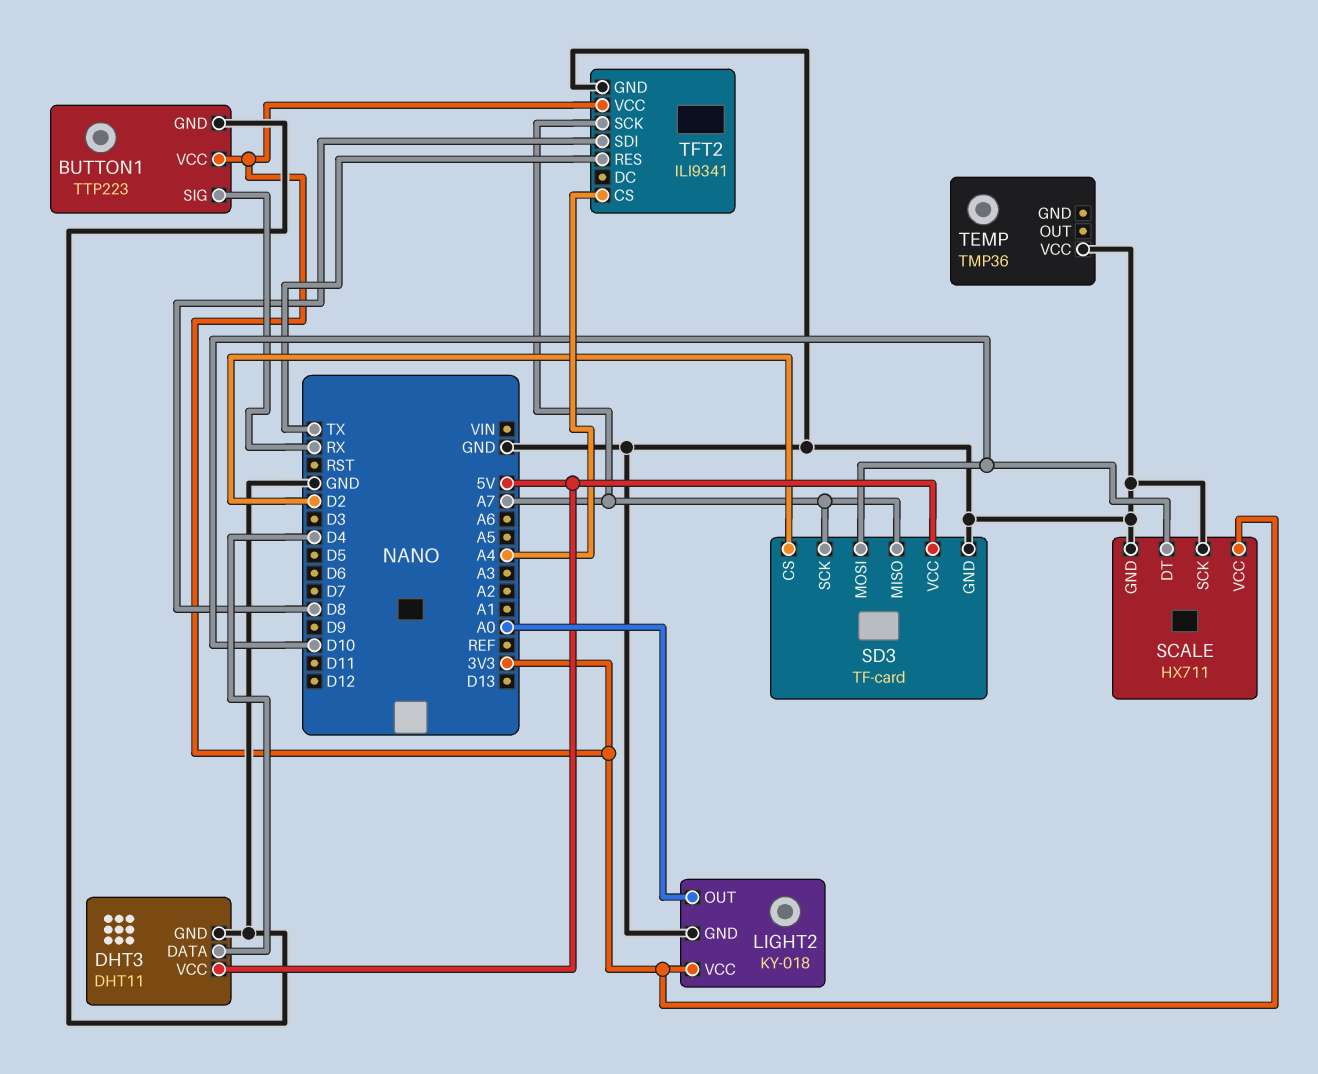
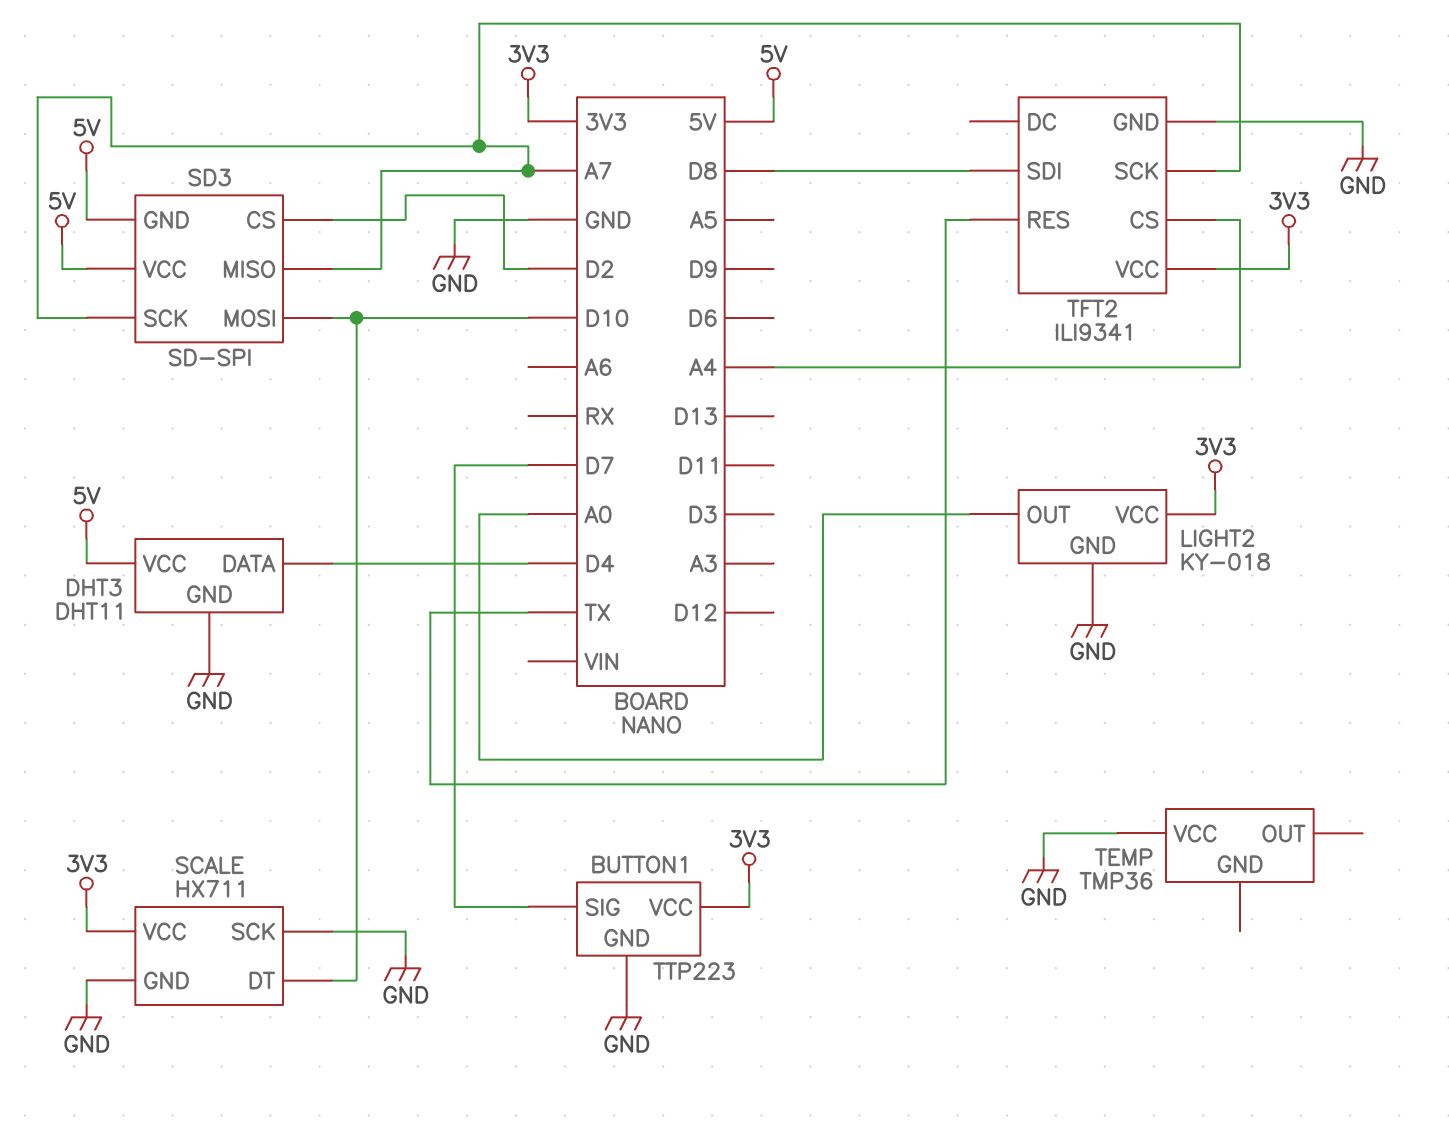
BUTTON1 pin SIG: RX -> D7
SD3: TF-card -> SD-SPI
SD3 pin GND: GND -> 5V

